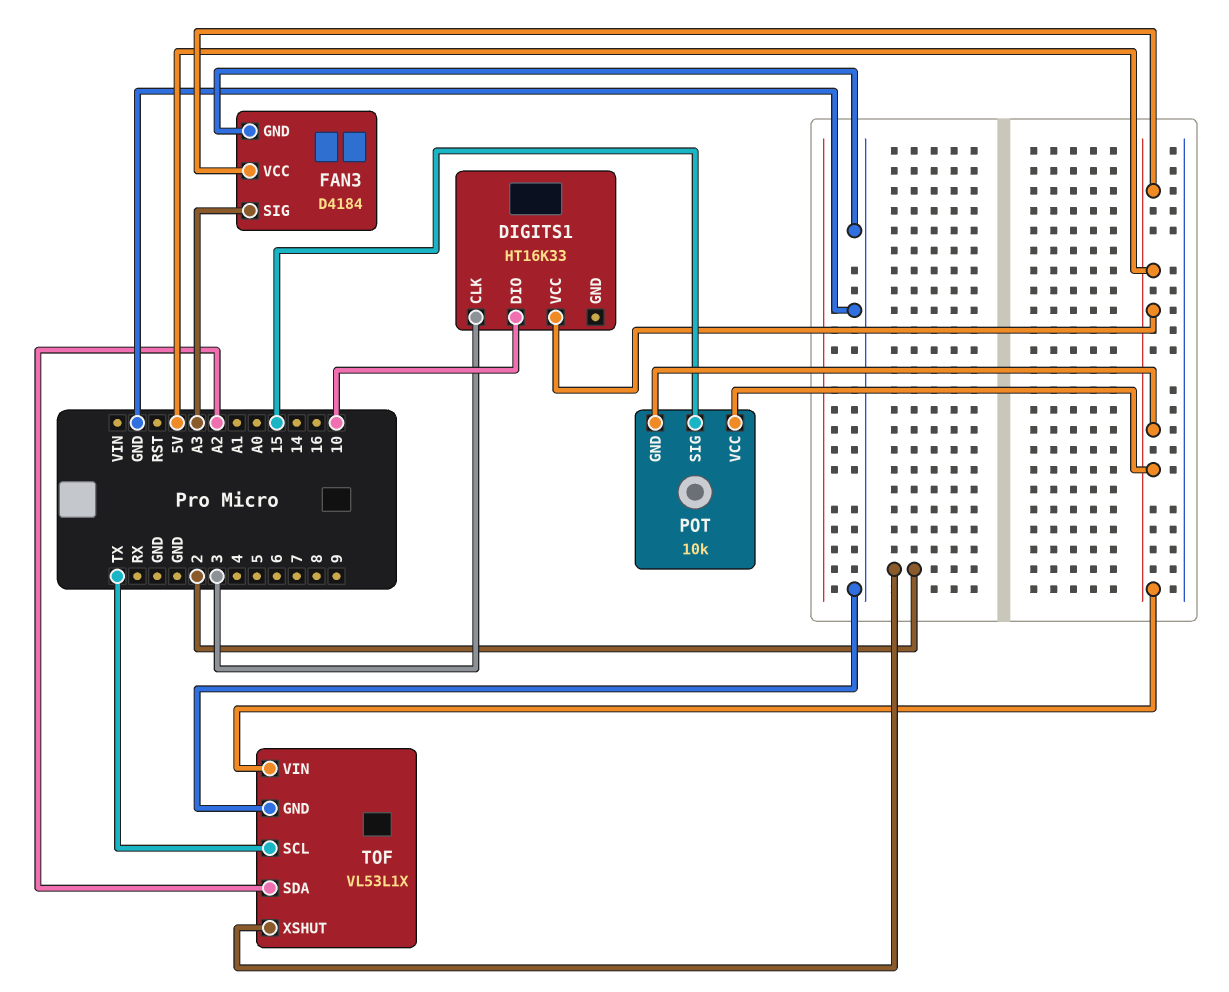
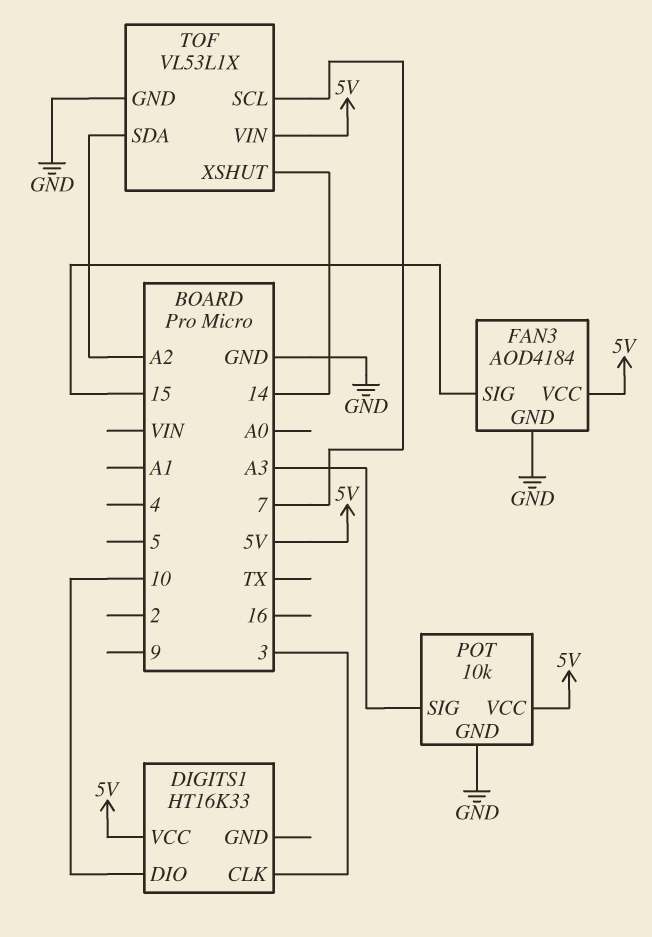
FAN3: D4184 -> AOD4184
FAN3 pin SIG: A3 -> 15
POT pin GND: 5V -> GND
POT pin SIG: 15 -> A3
TOF pin SCL: TX -> 7
TOF pin XSHUT: 2 -> 14

